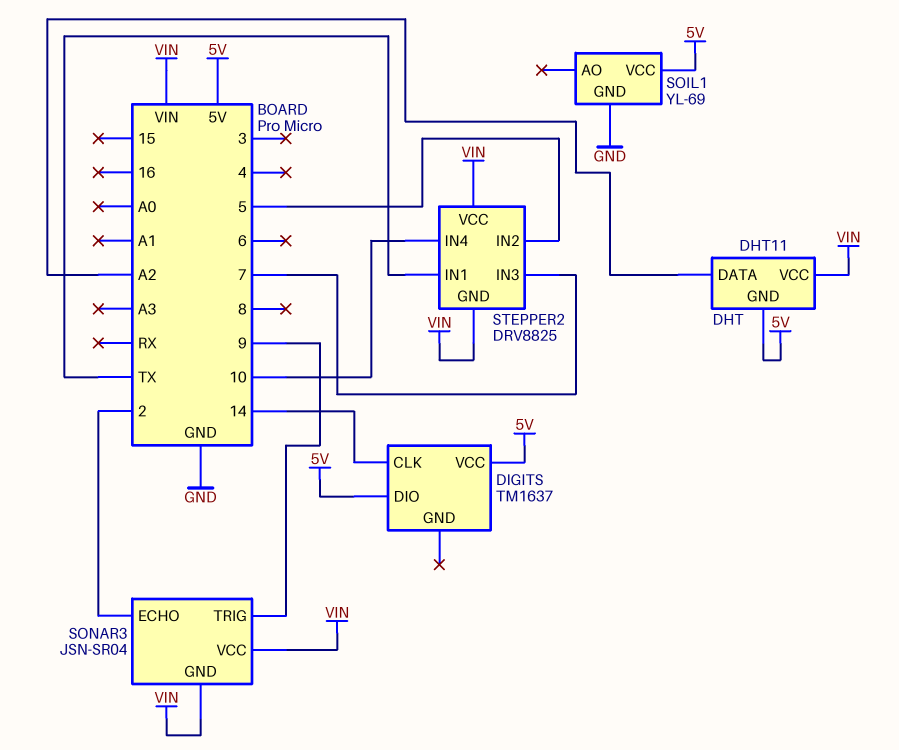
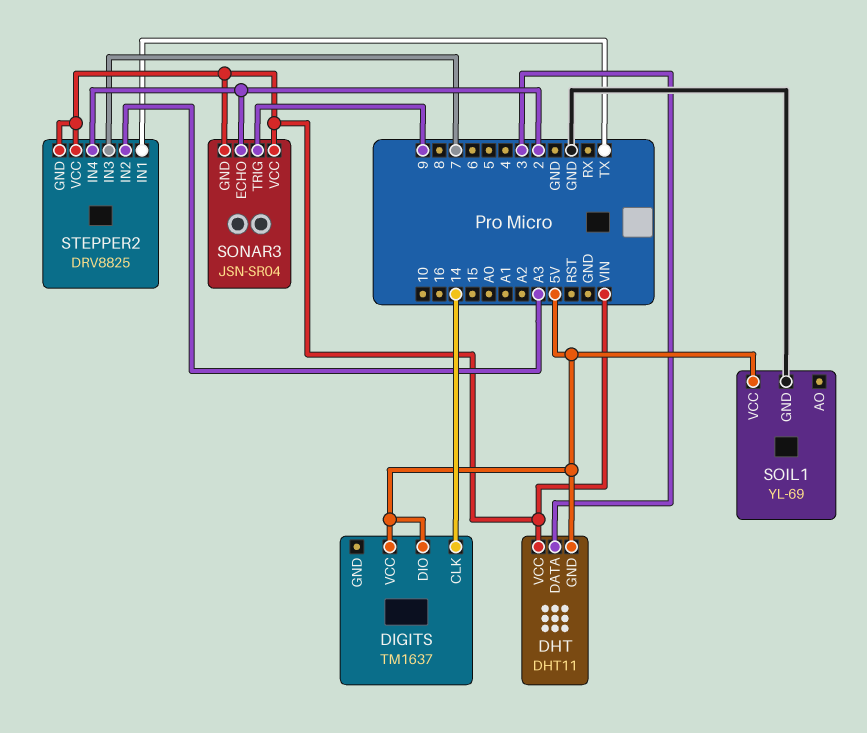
DHT pin DATA: A2 -> 3
STEPPER2 pin IN2: 5 -> A3
STEPPER2 pin IN4: 10 -> 2

